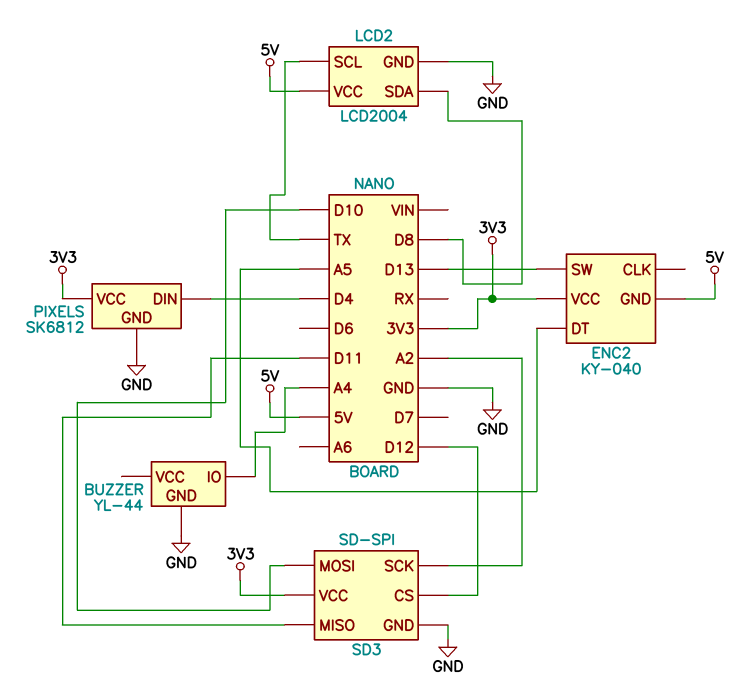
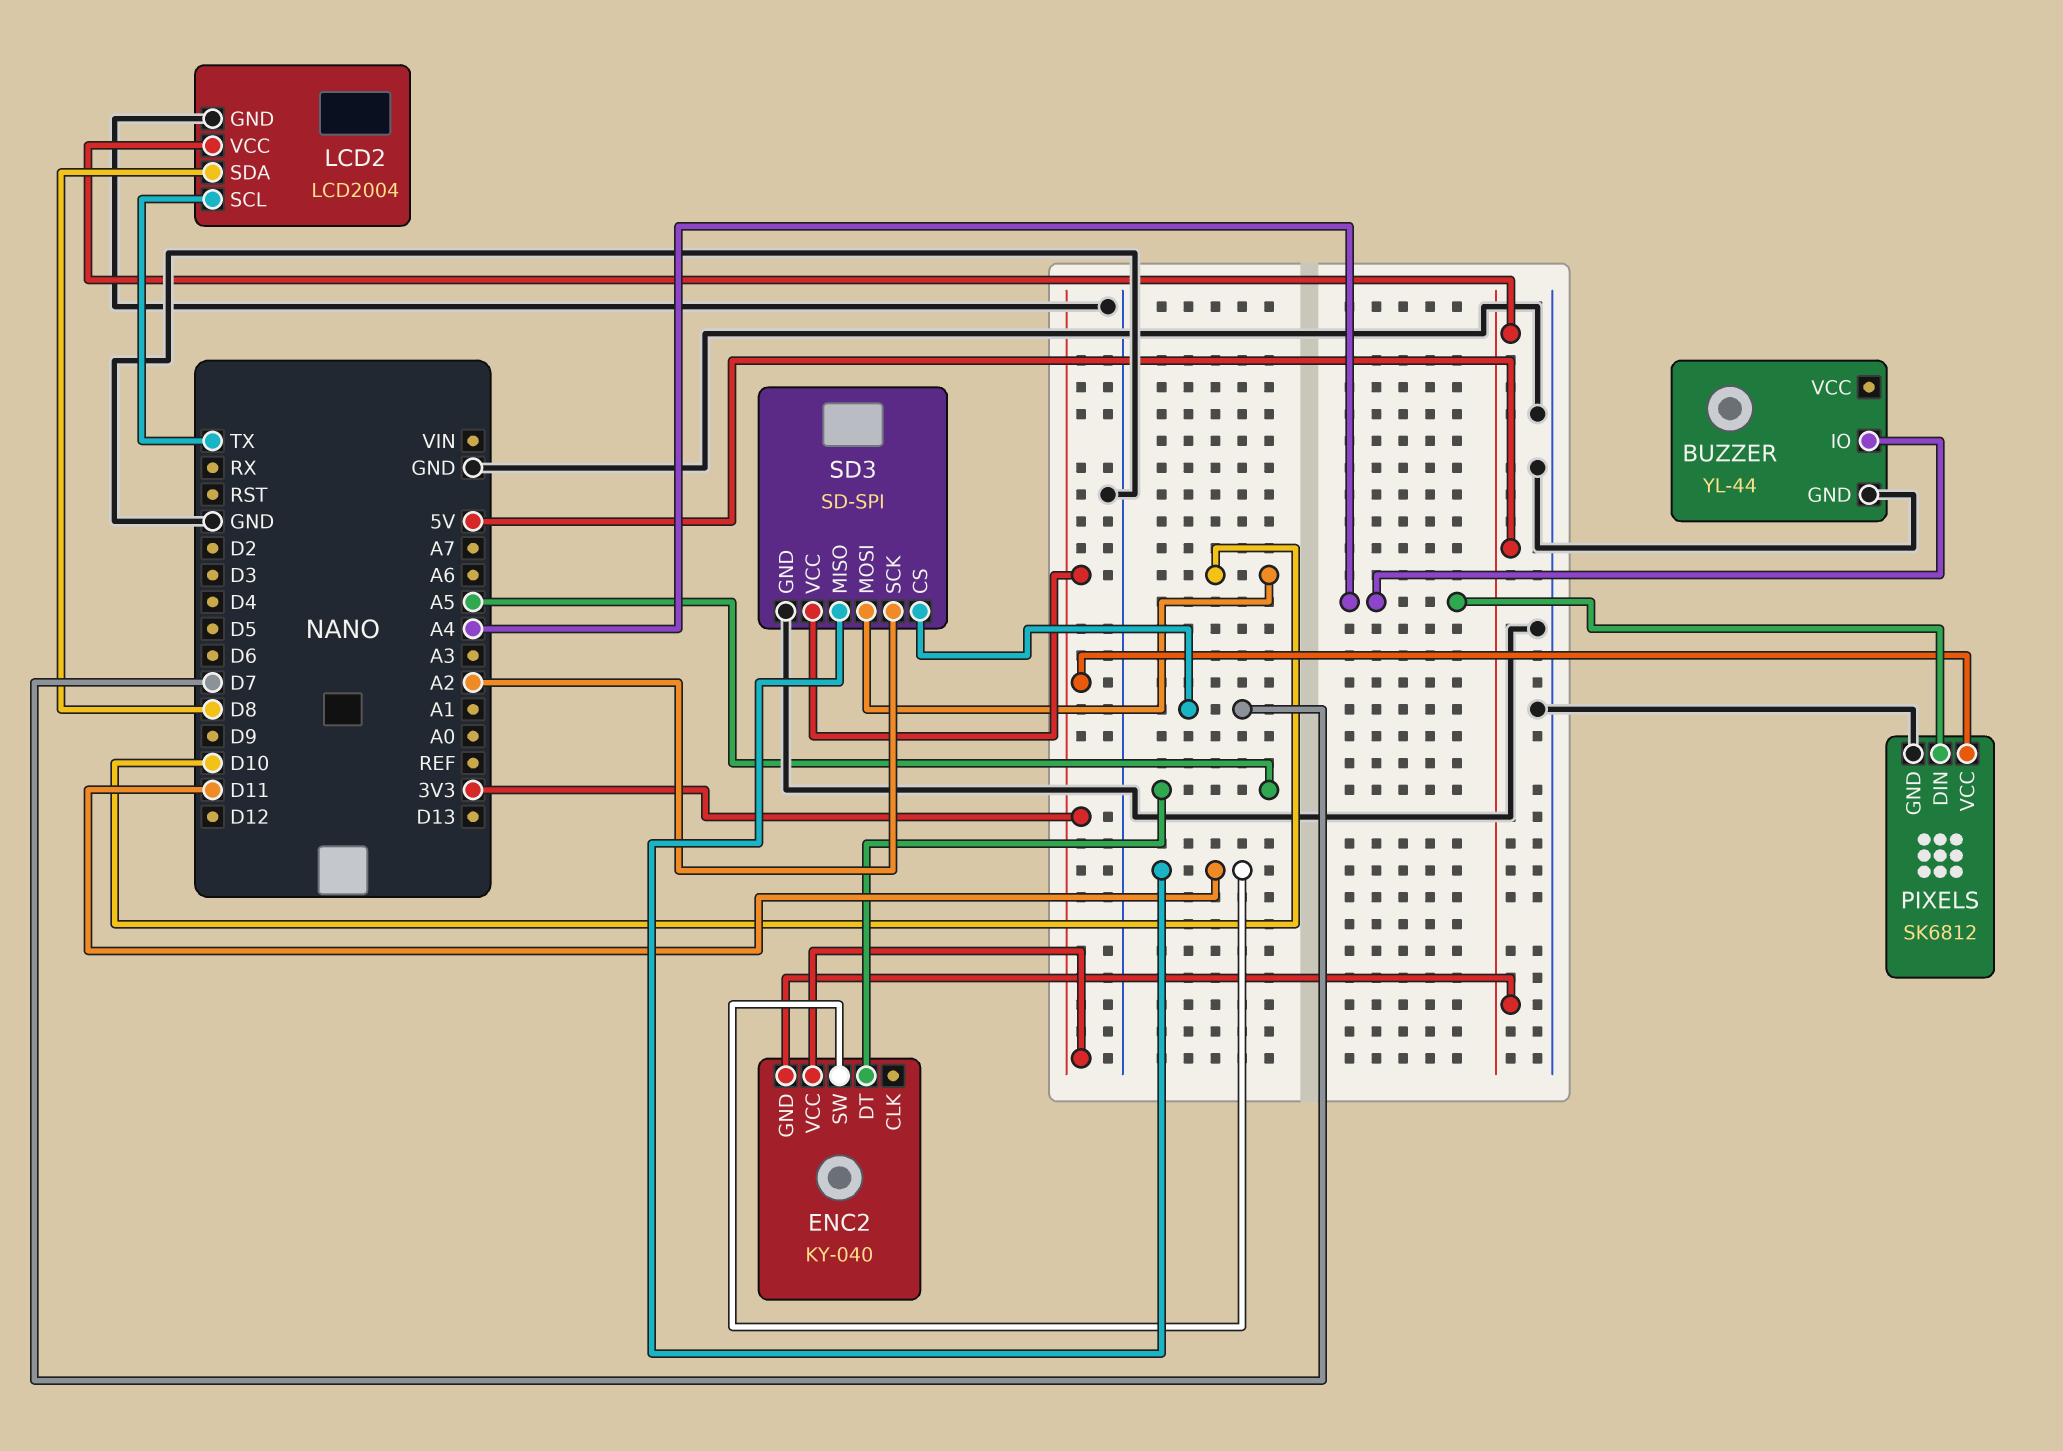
ENC2 pin SW: D13 -> D11
PIXELS pin DIN: D4 -> A4
SD3 pin CS: D12 -> D7

